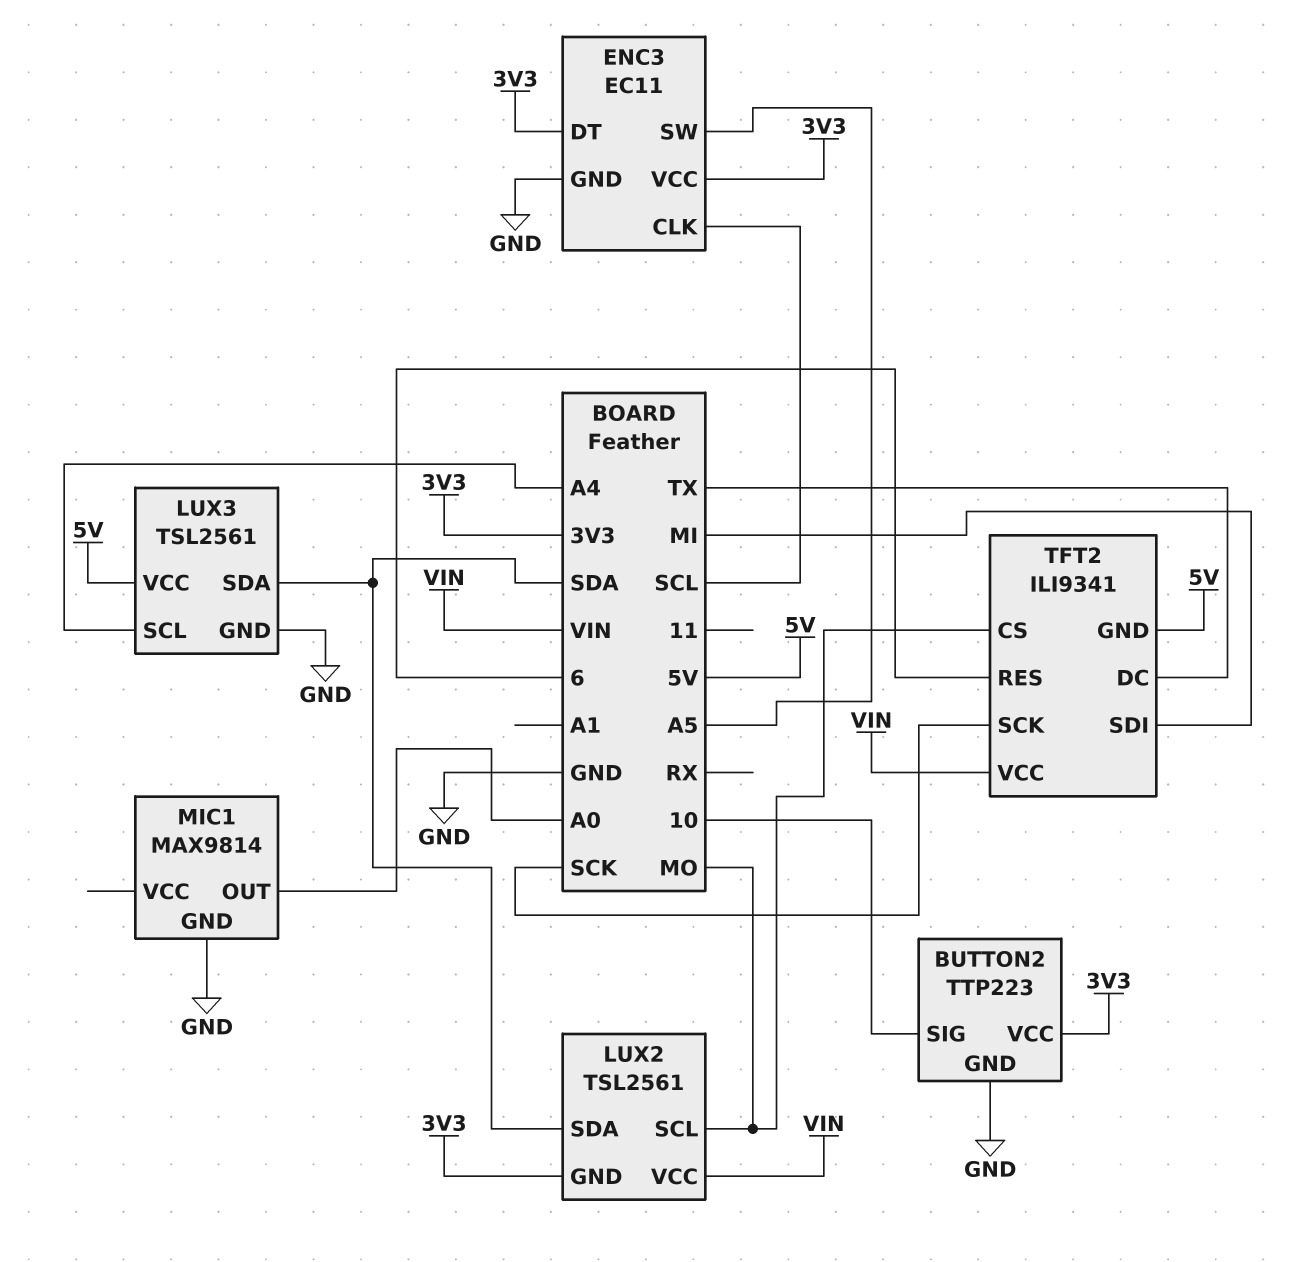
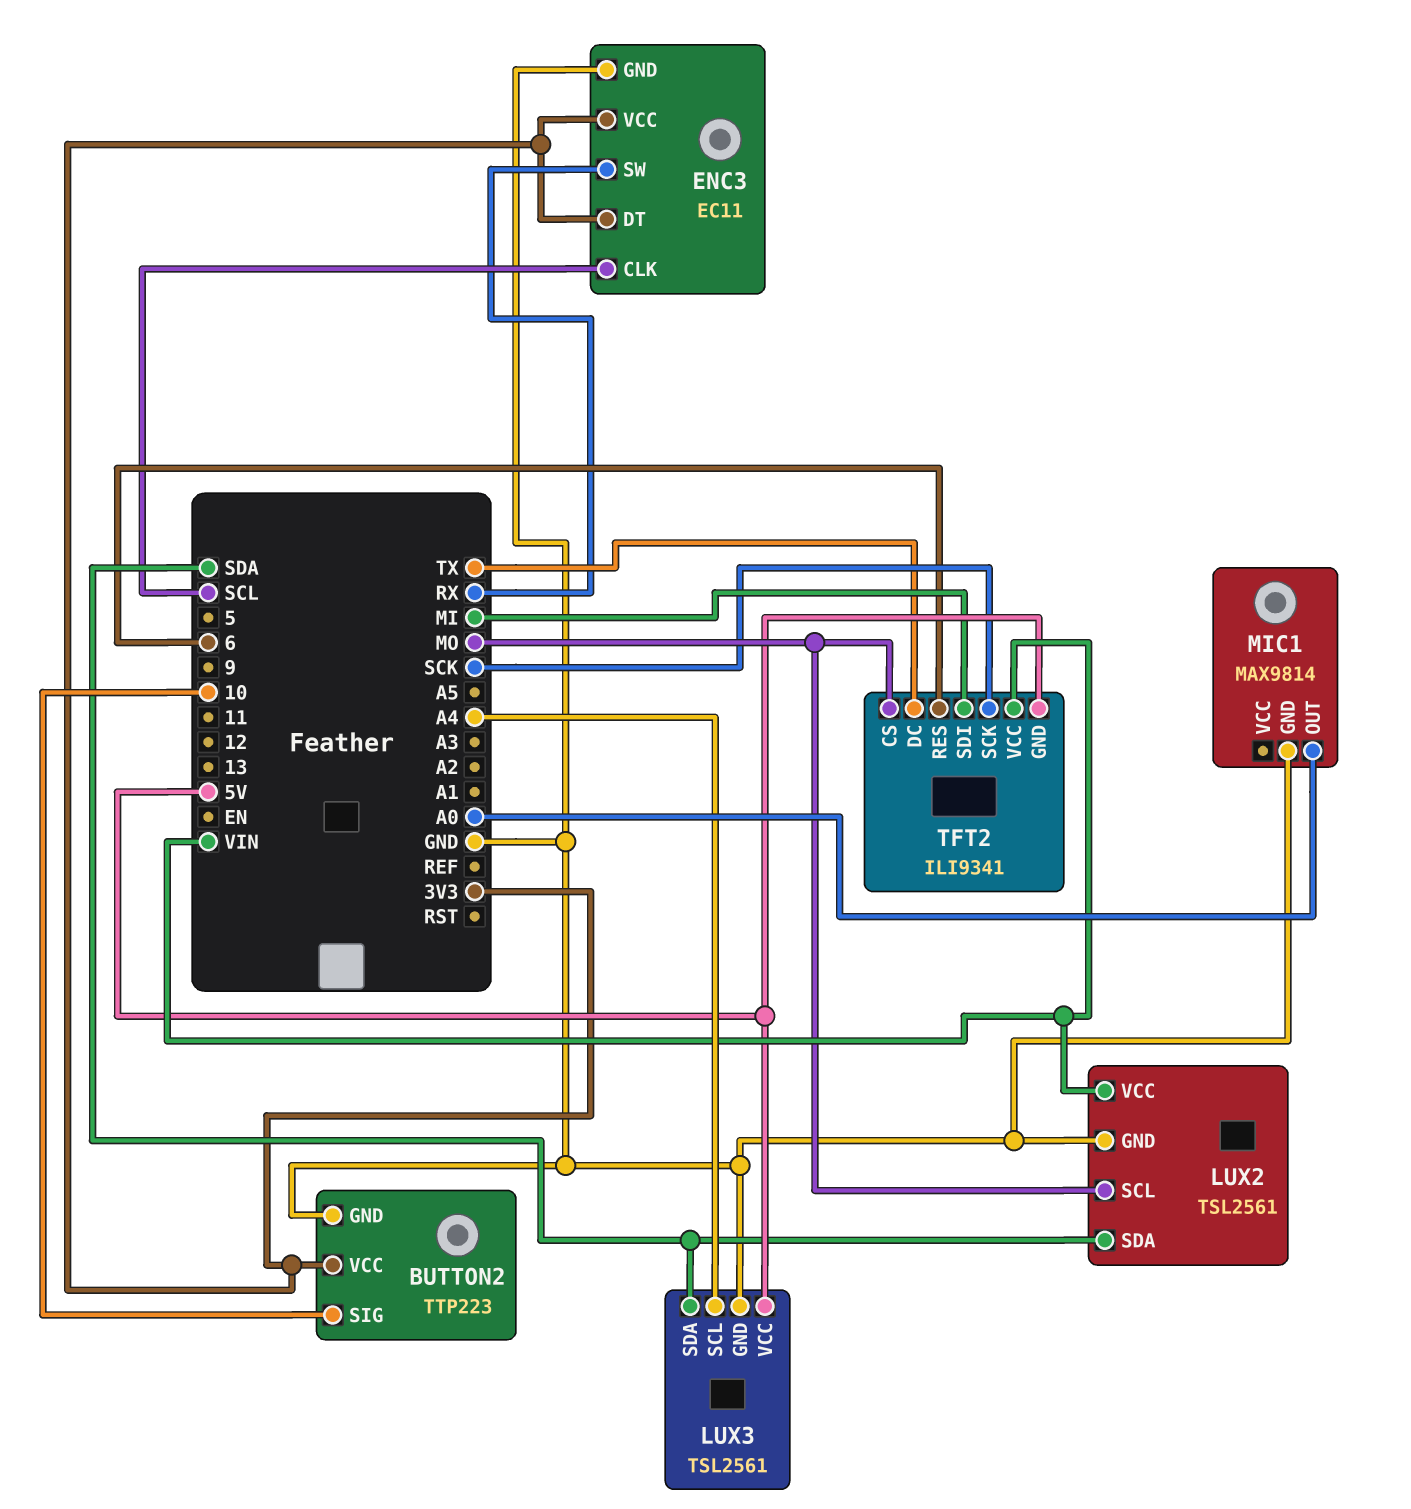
ENC3 pin SW: A5 -> RX
LUX2 pin GND: 3V3 -> GND

